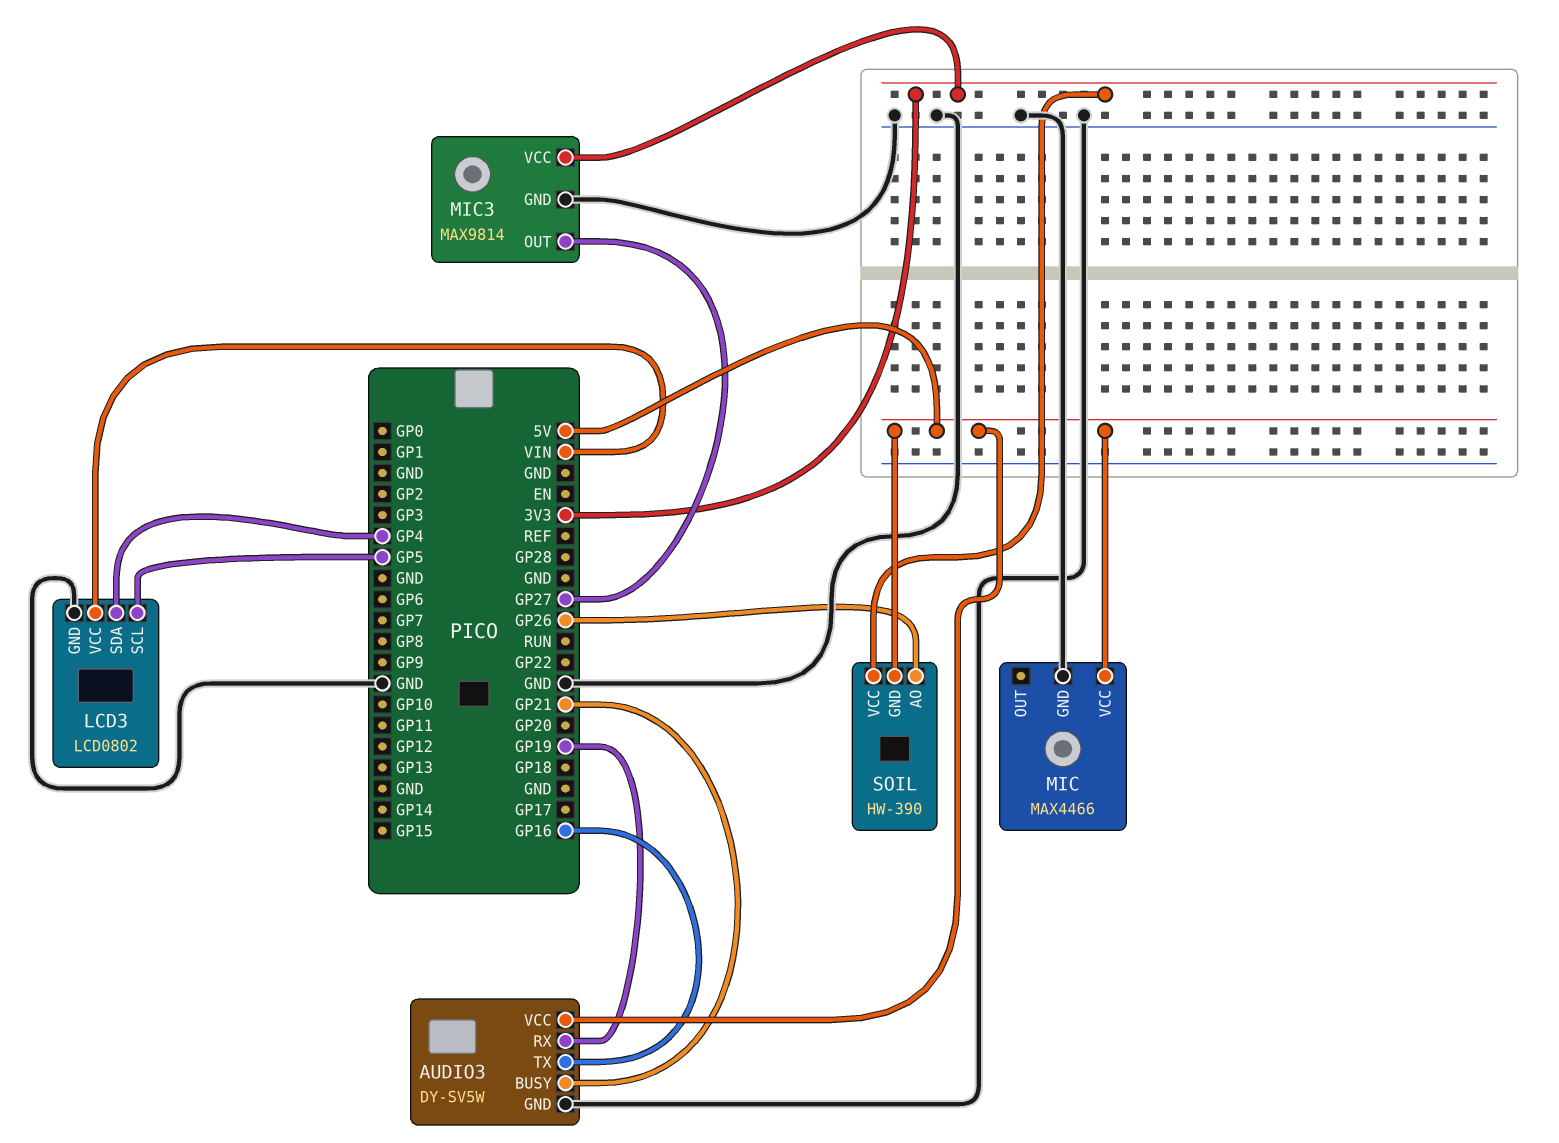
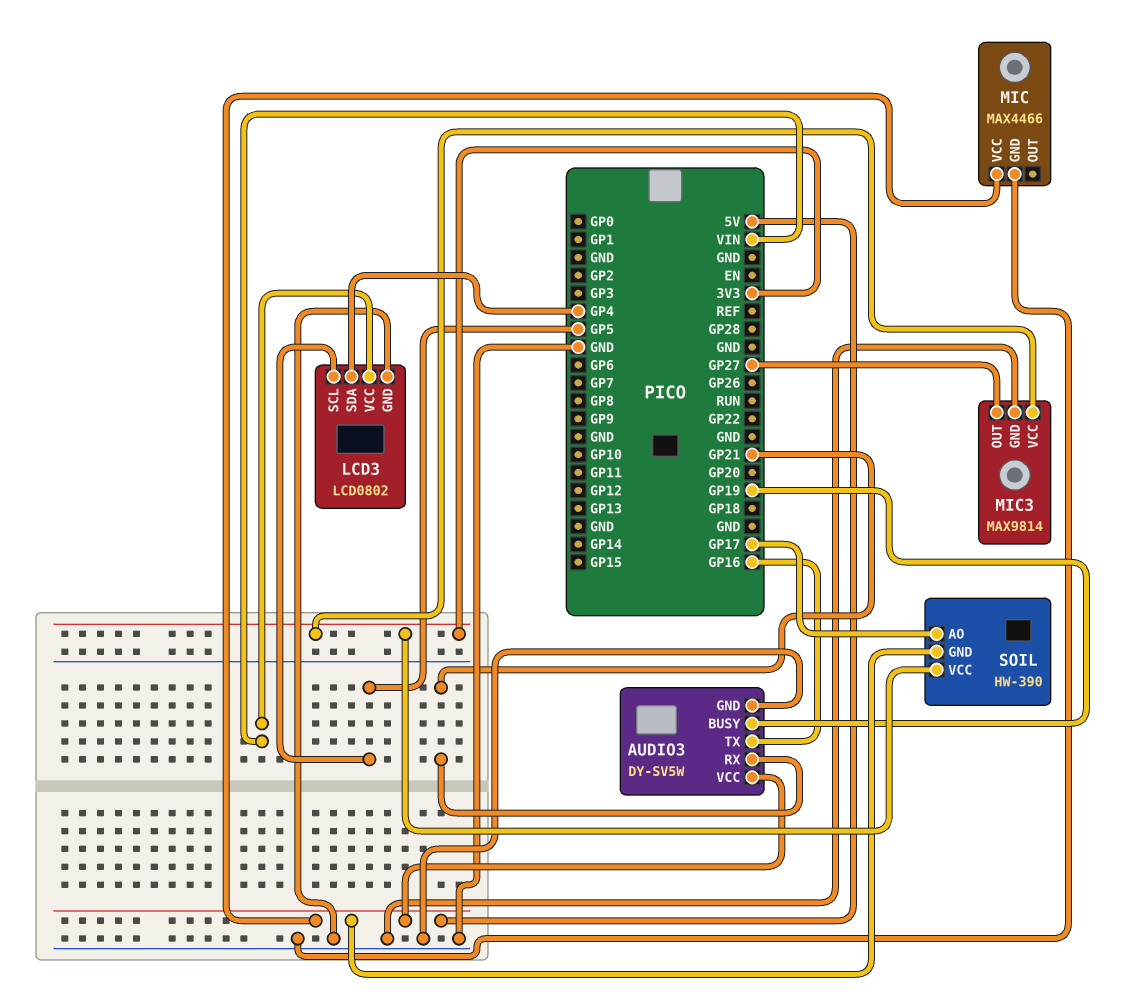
AUDIO3 pin BUSY: GP21 -> GP19
AUDIO3 pin RX: GP19 -> GP21
SOIL pin AO: GP26 -> GP17

